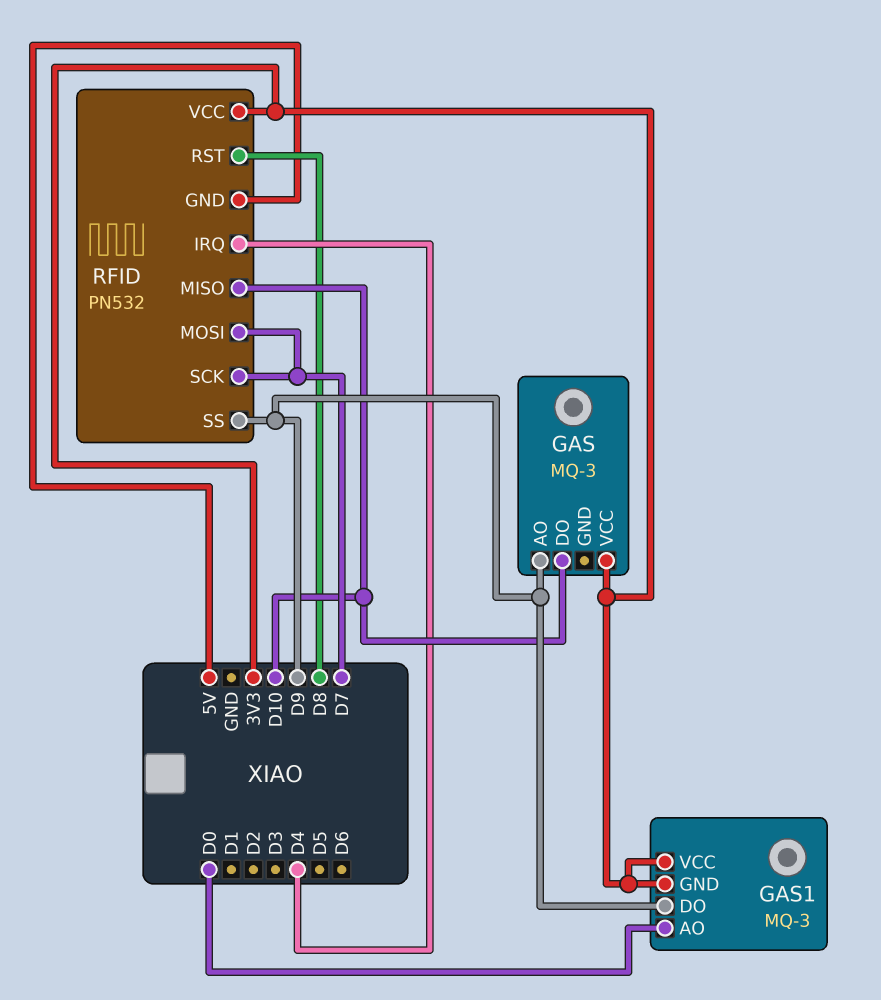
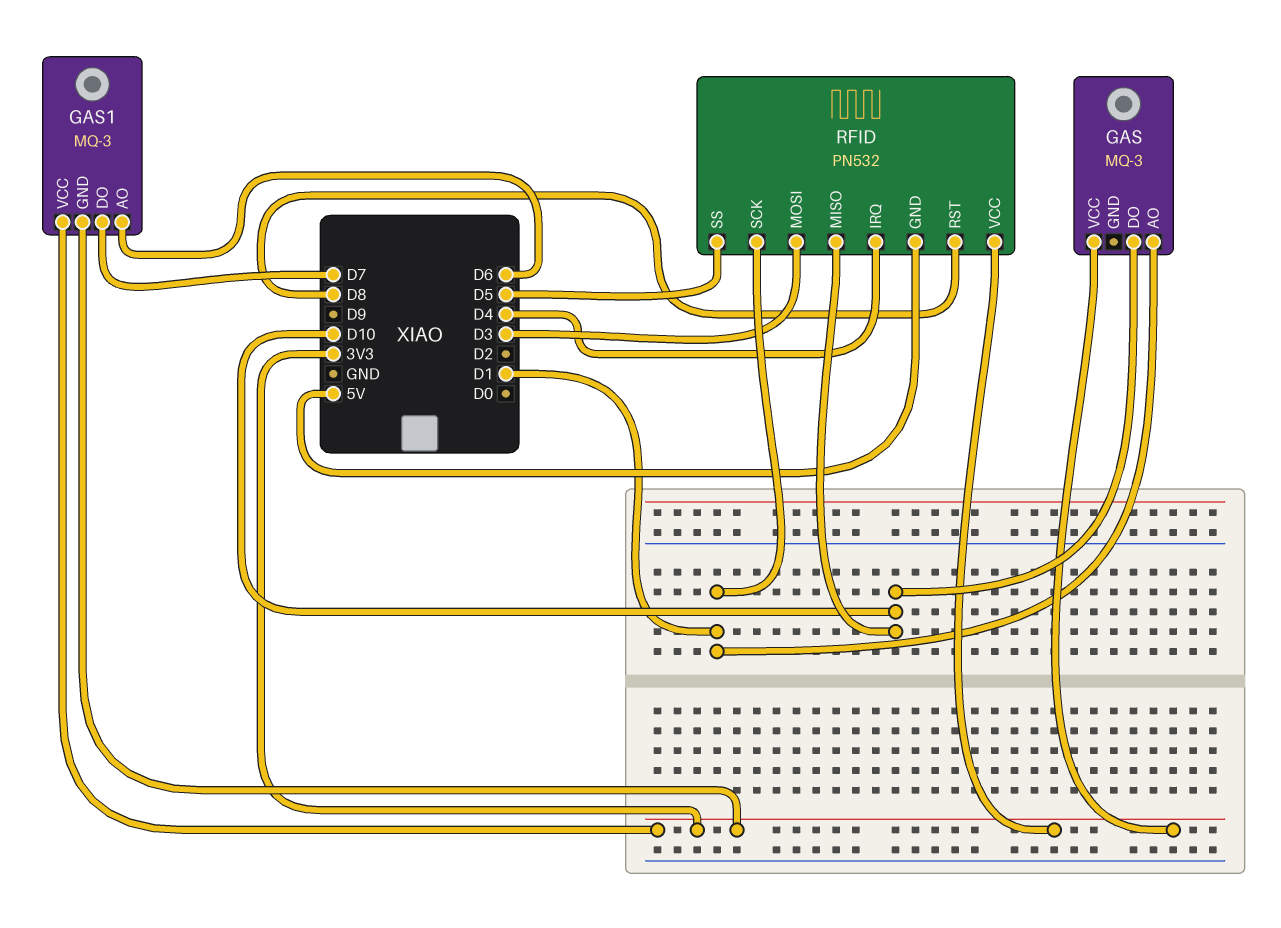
GAS pin AO: D9 -> D1
GAS1 pin AO: D0 -> D6
GAS1 pin DO: D9 -> D7
RFID pin MOSI: D7 -> D3
RFID pin SCK: D7 -> D1
RFID pin SS: D9 -> D5

